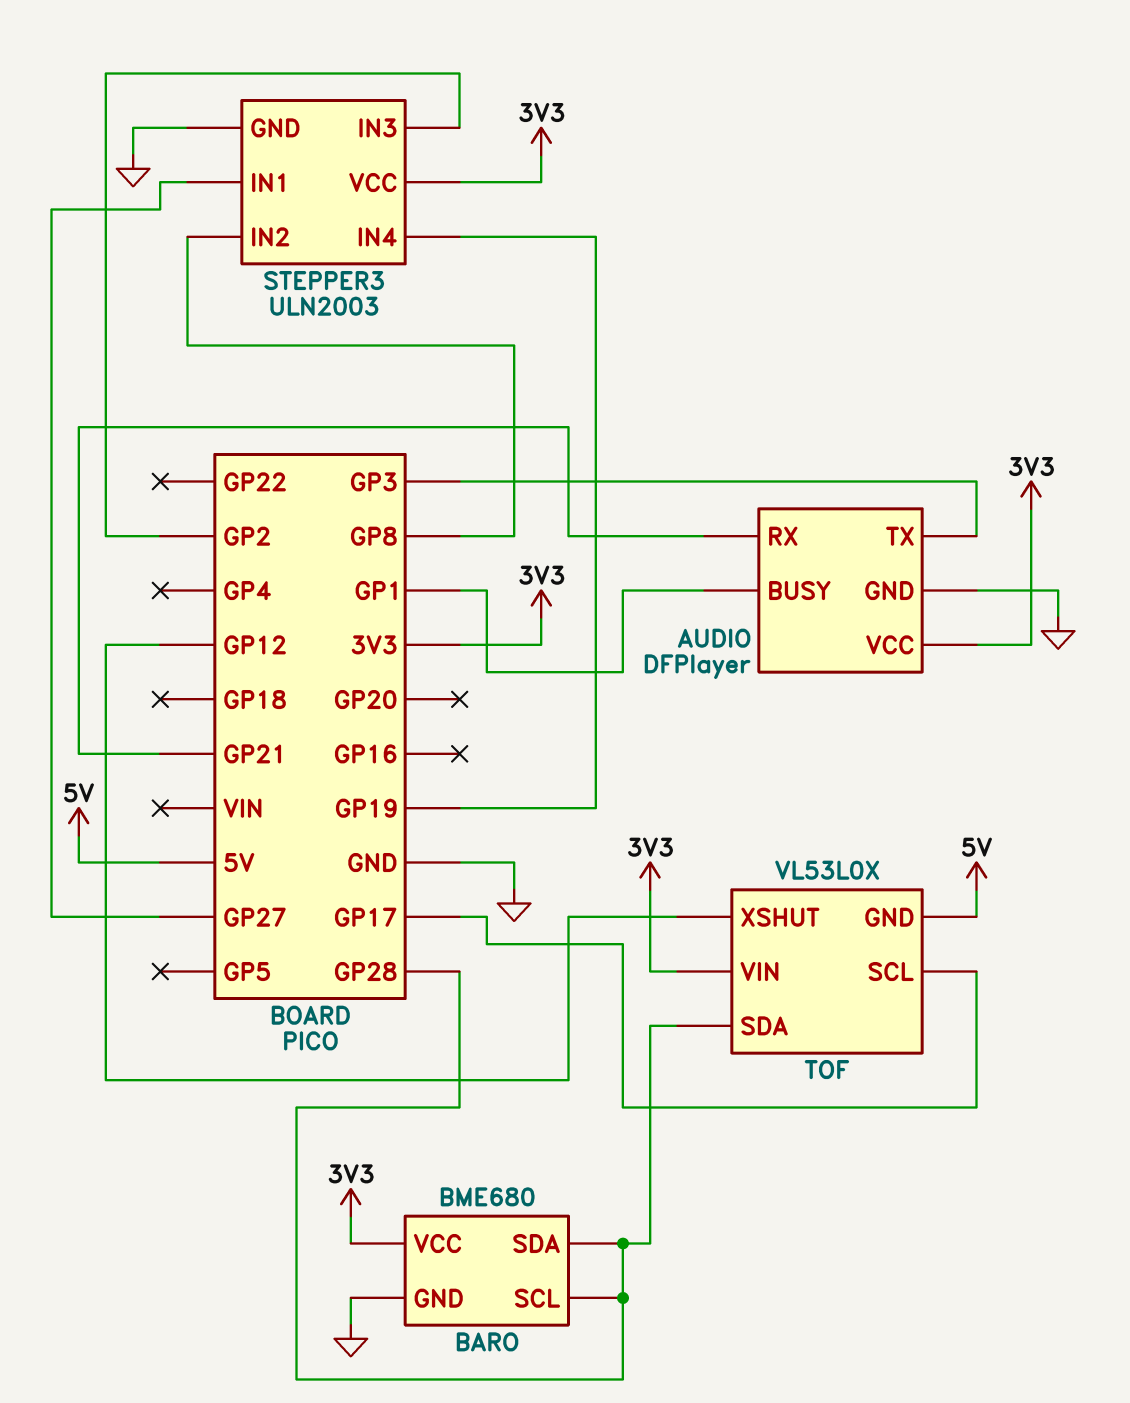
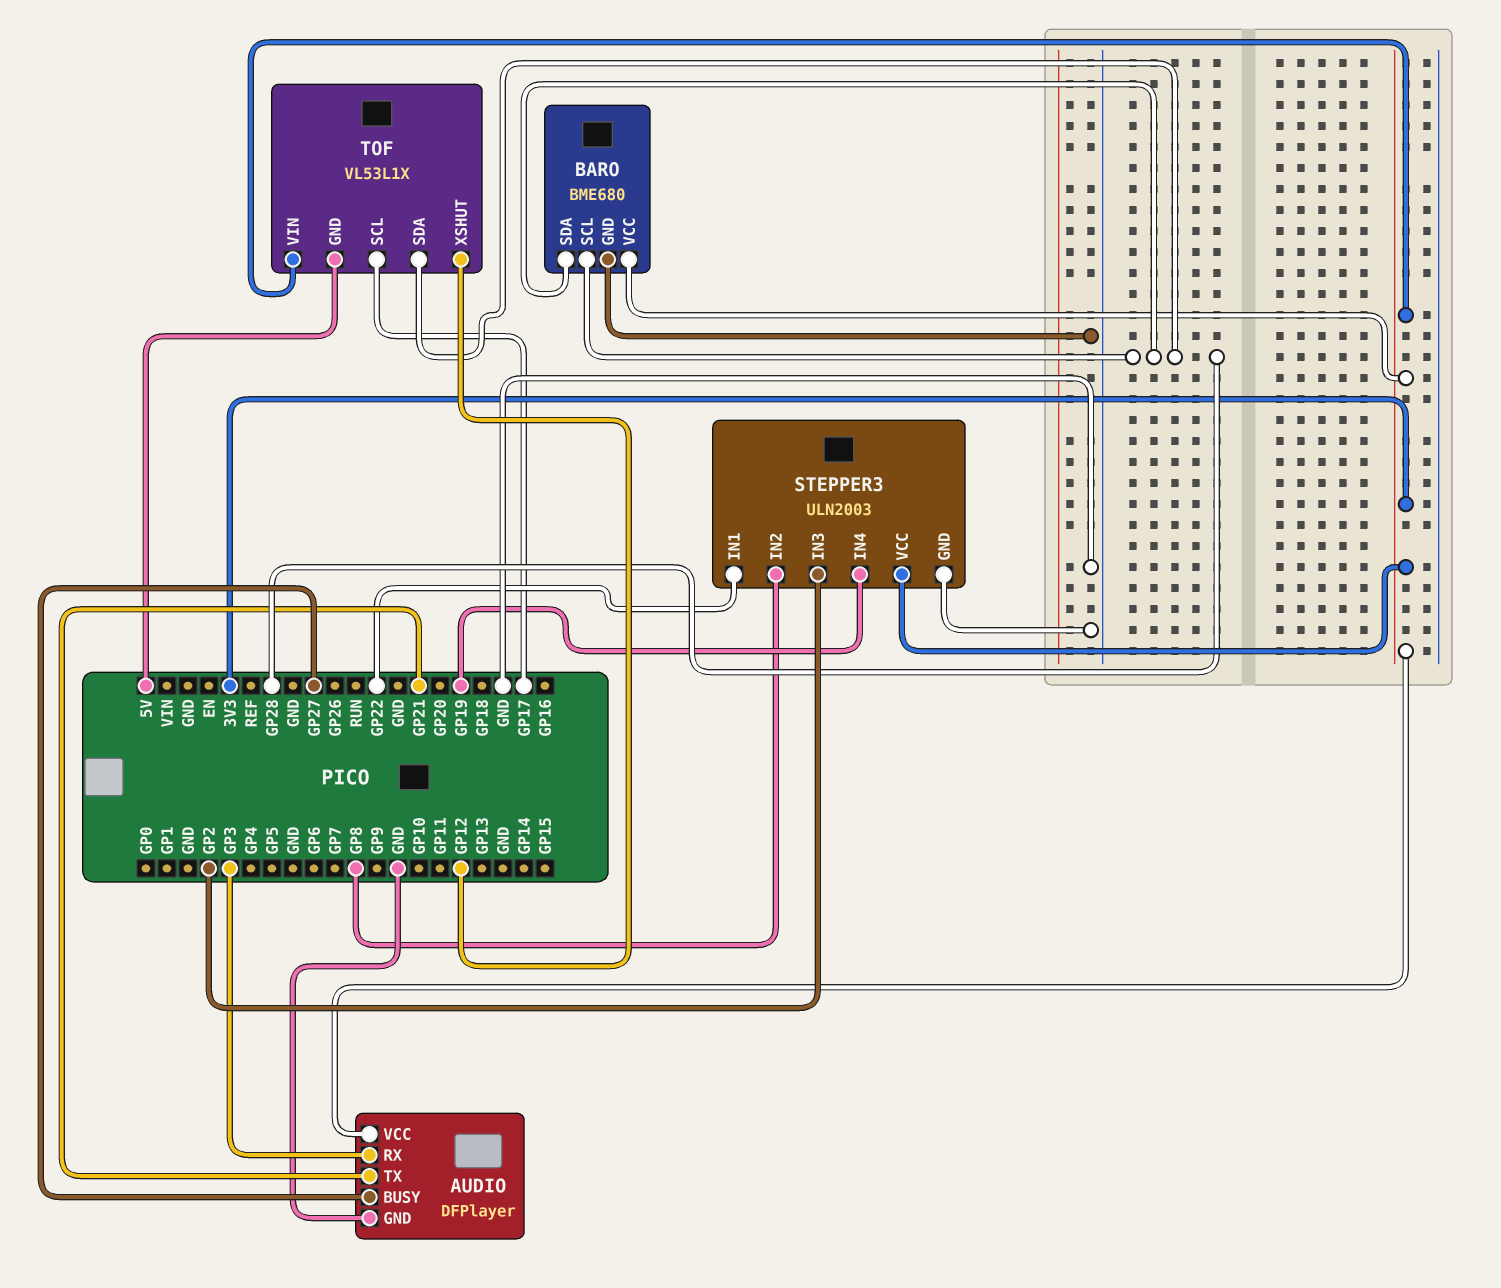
AUDIO pin BUSY: GP1 -> GP27
AUDIO pin RX: GP21 -> GP3
AUDIO pin TX: GP3 -> GP21
STEPPER3 pin IN1: GP27 -> GP22
TOF: VL53L0X -> VL53L1X

